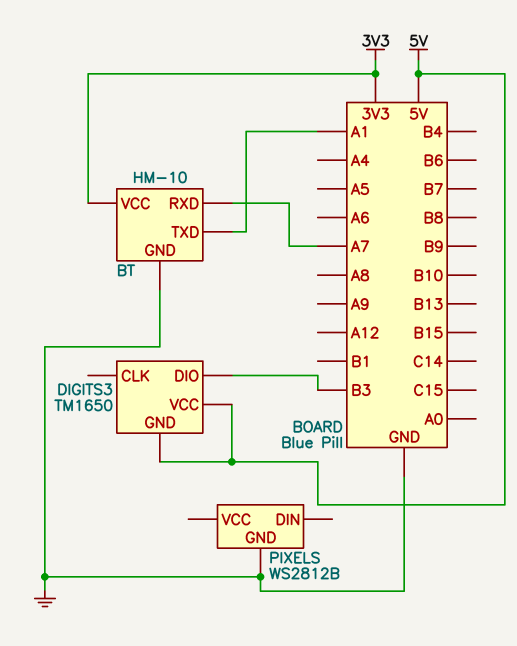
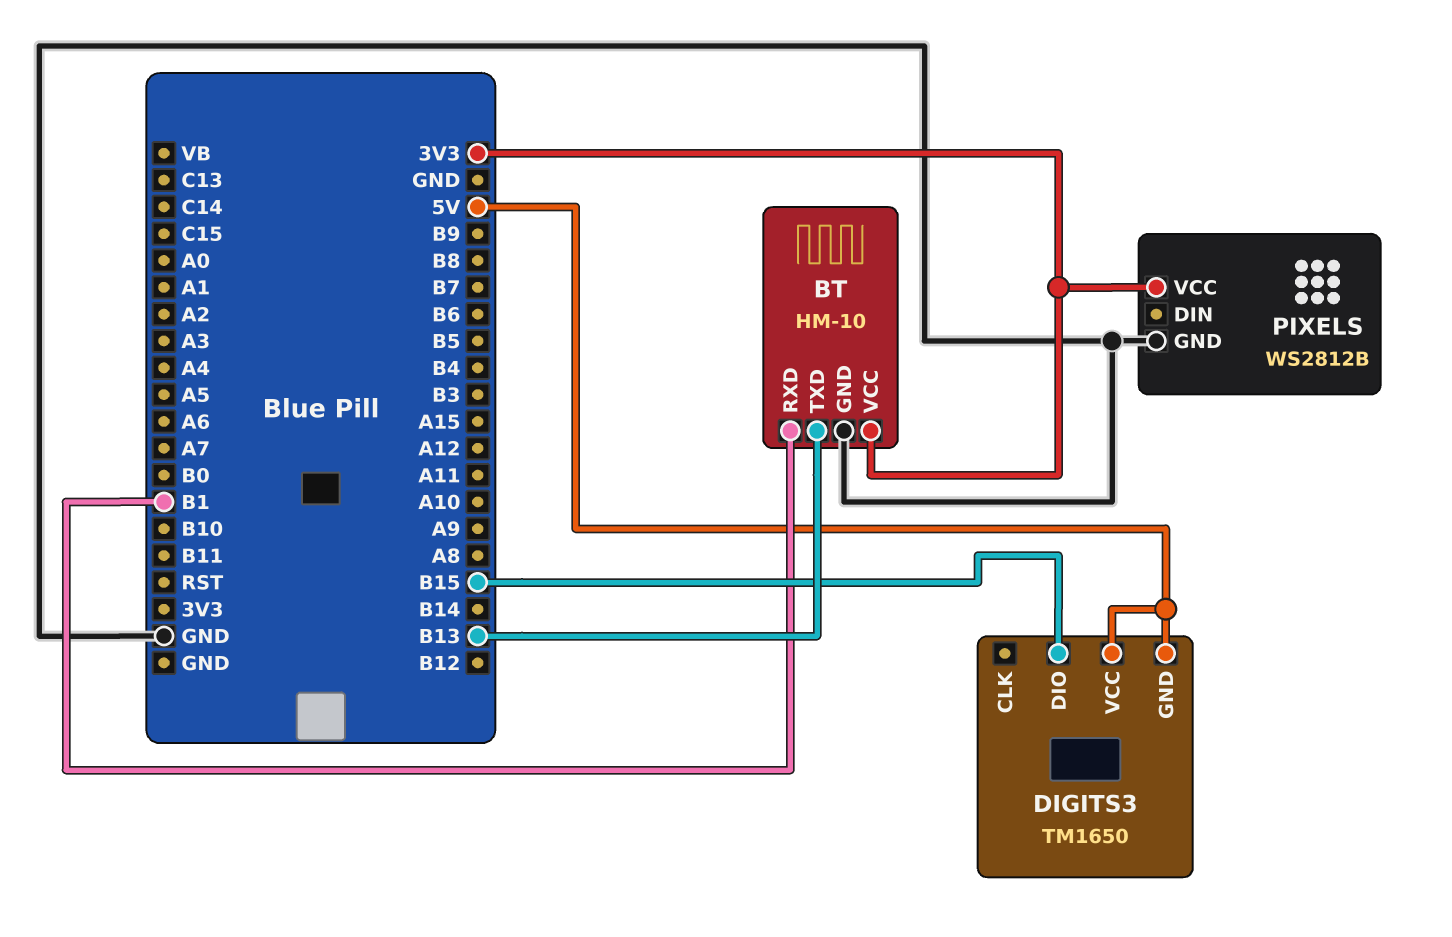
BT pin RXD: A7 -> B1
BT pin TXD: A1 -> B13
DIGITS3 pin DIO: B3 -> B15
PIXELS pin VCC: none -> 3V3

